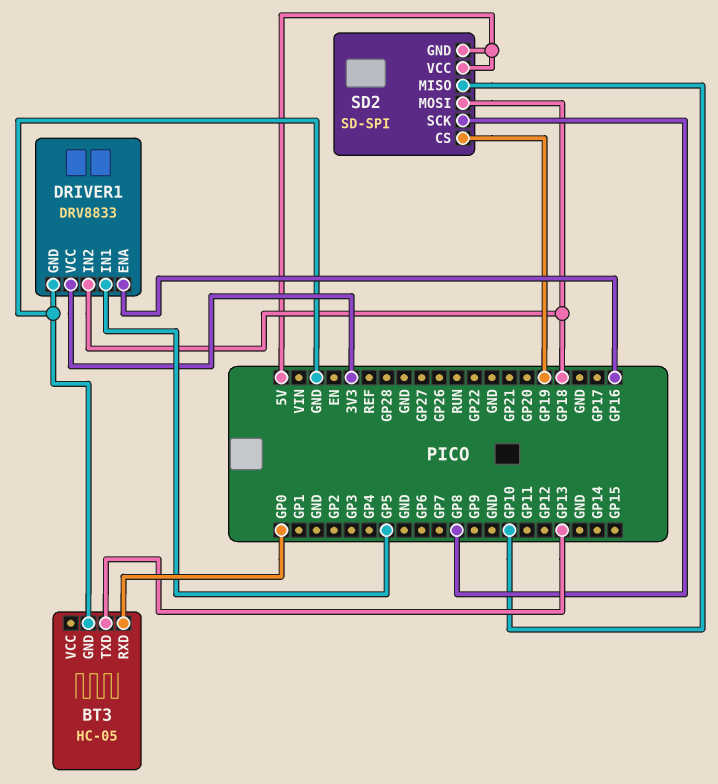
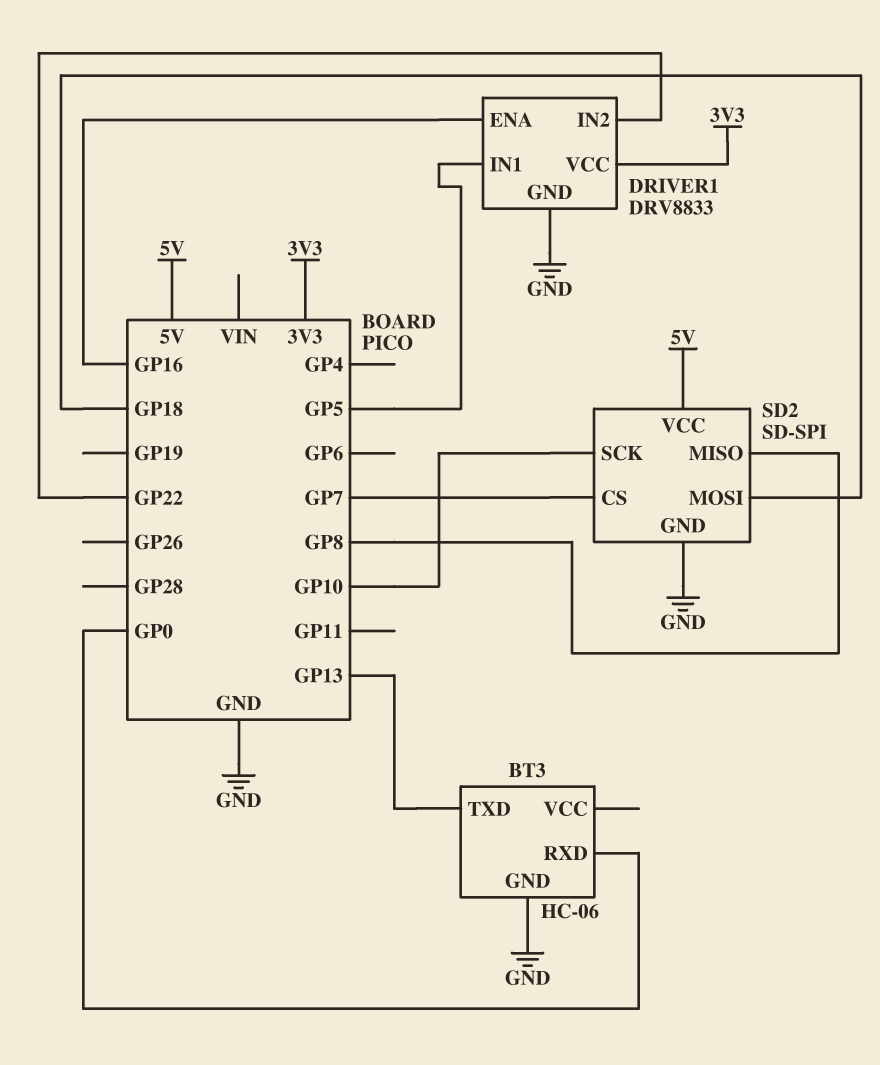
BT3: HC-05 -> HC-06
DRIVER1 pin IN2: GP18 -> GP22
SD2 pin CS: GP19 -> GP7
SD2 pin GND: 5V -> GND
SD2 pin MISO: GP10 -> GP8
SD2 pin SCK: GP8 -> GP10

